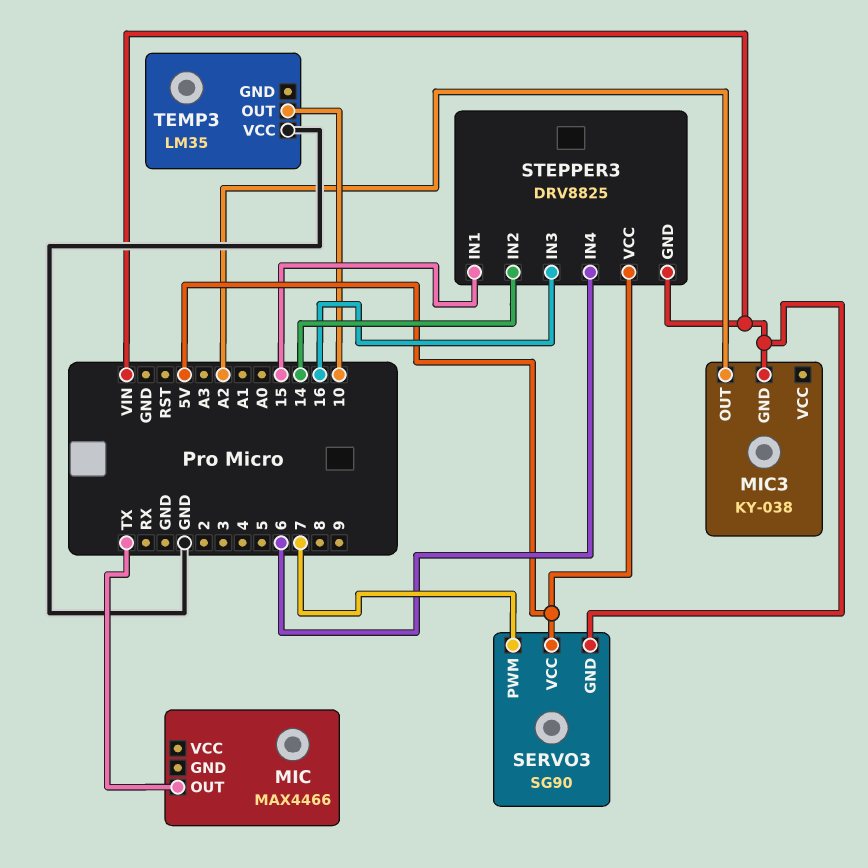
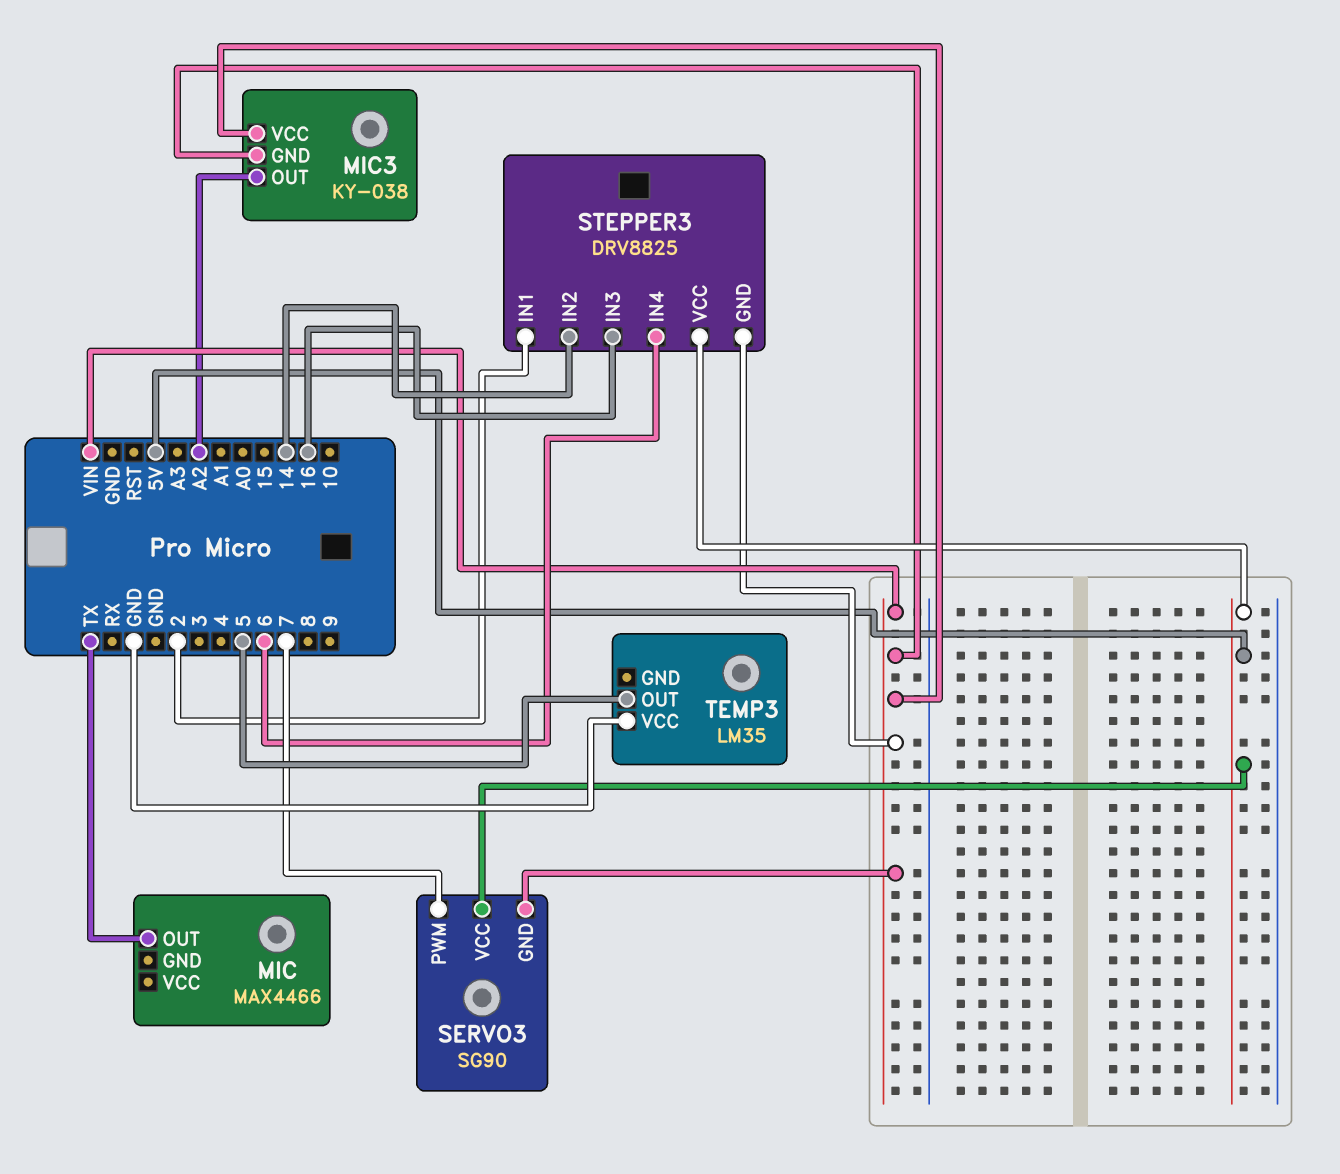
MIC3 pin VCC: none -> VIN
STEPPER3 pin IN1: 15 -> 2
TEMP3 pin OUT: 10 -> 5

